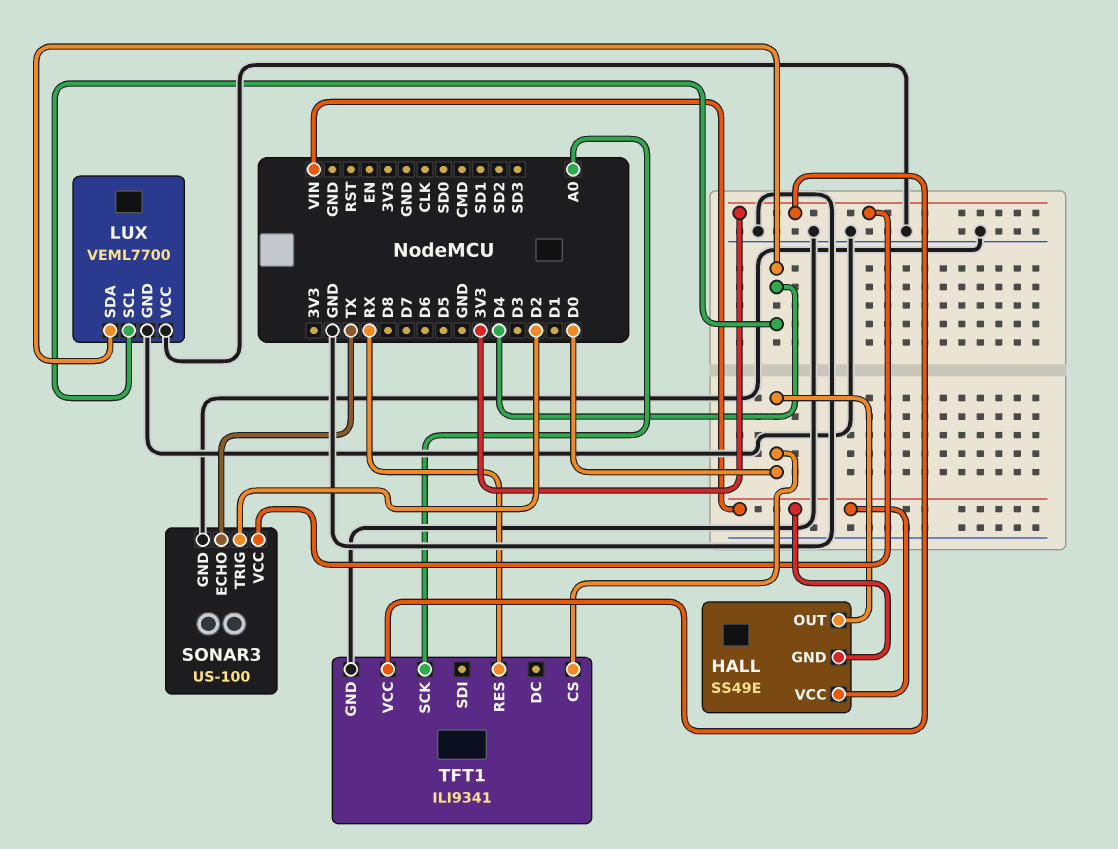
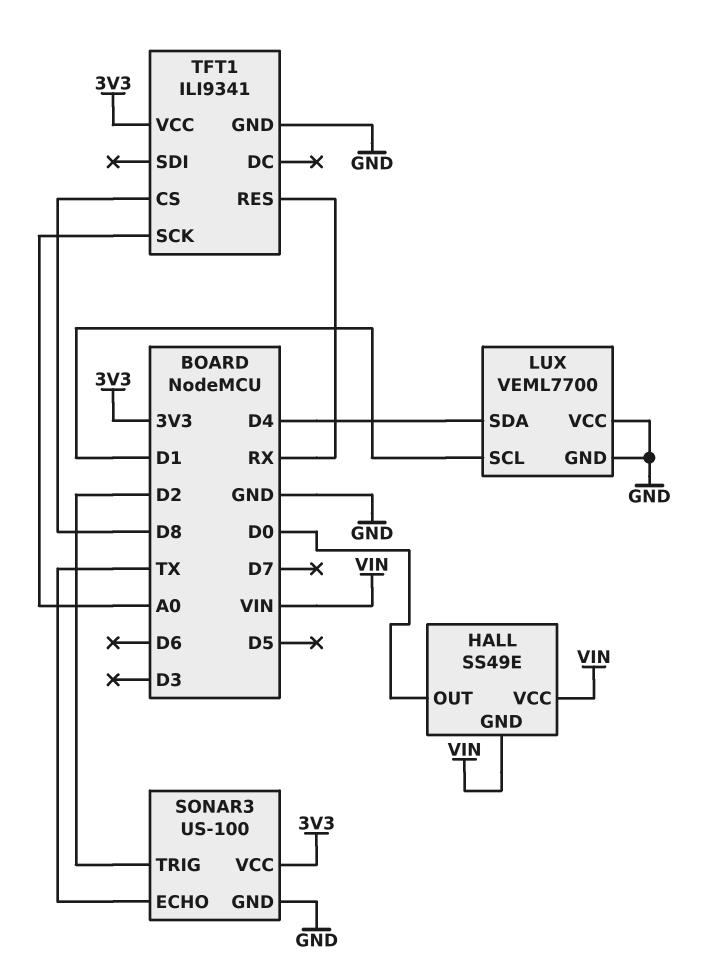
LUX pin SCL: D4 -> D1
TFT1 pin CS: D0 -> D8

